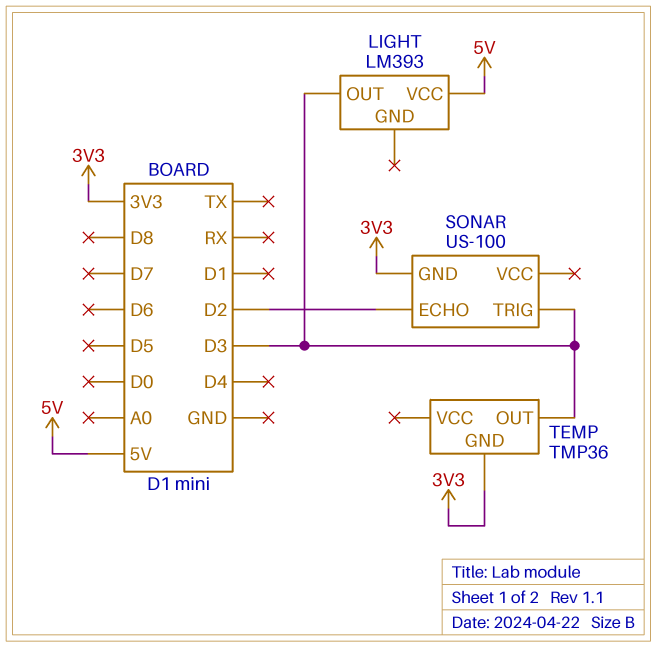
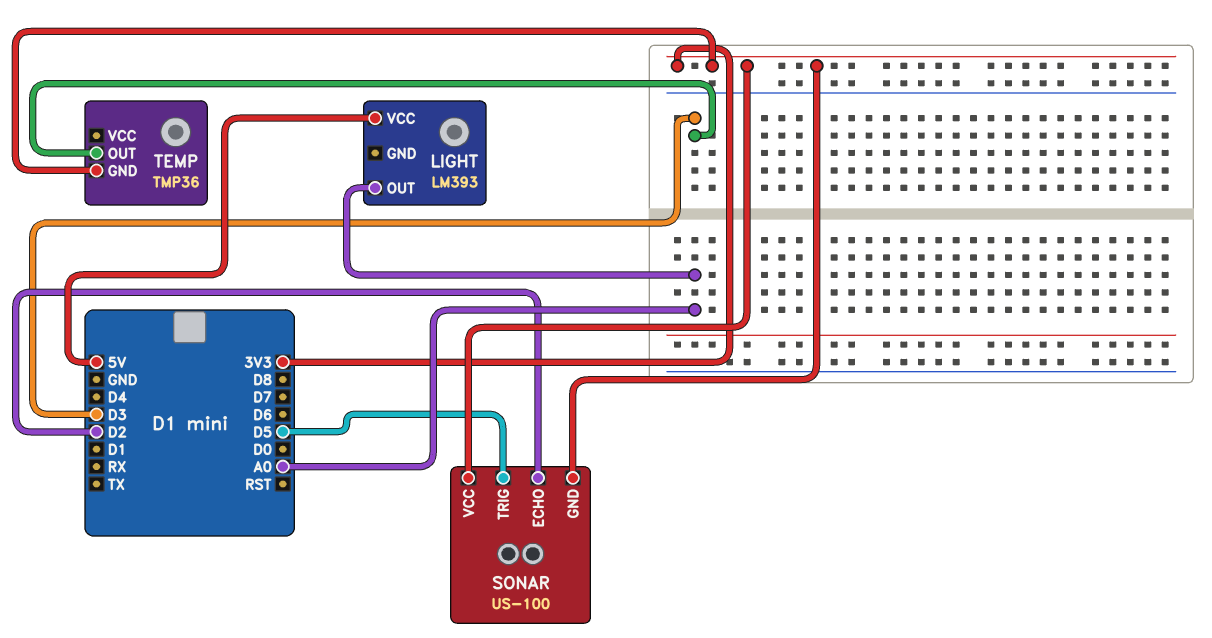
LIGHT pin OUT: D3 -> A0
SONAR pin TRIG: D3 -> D5
SONAR pin VCC: none -> 3V3

